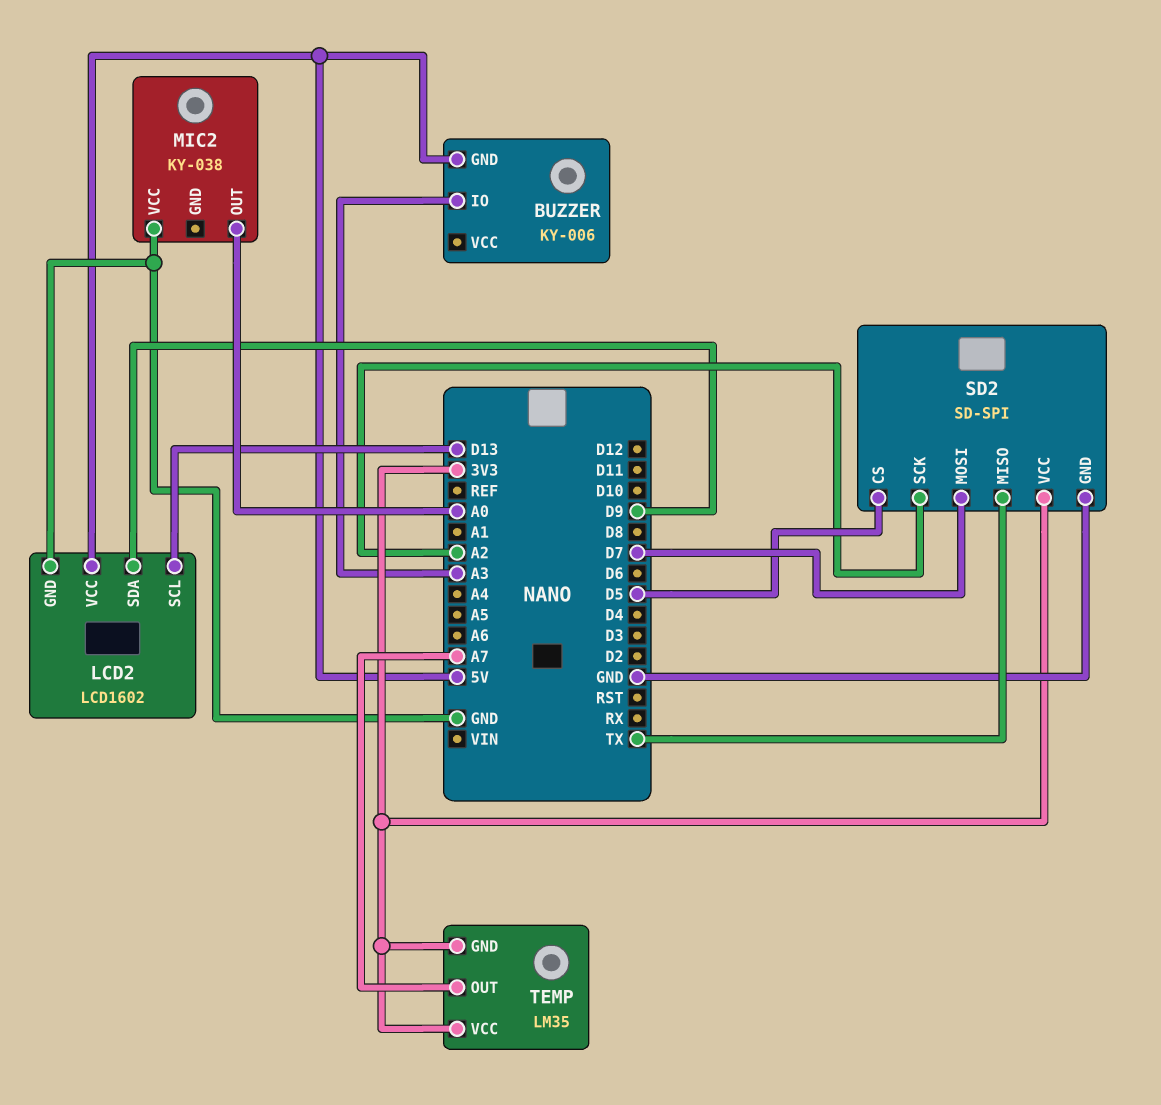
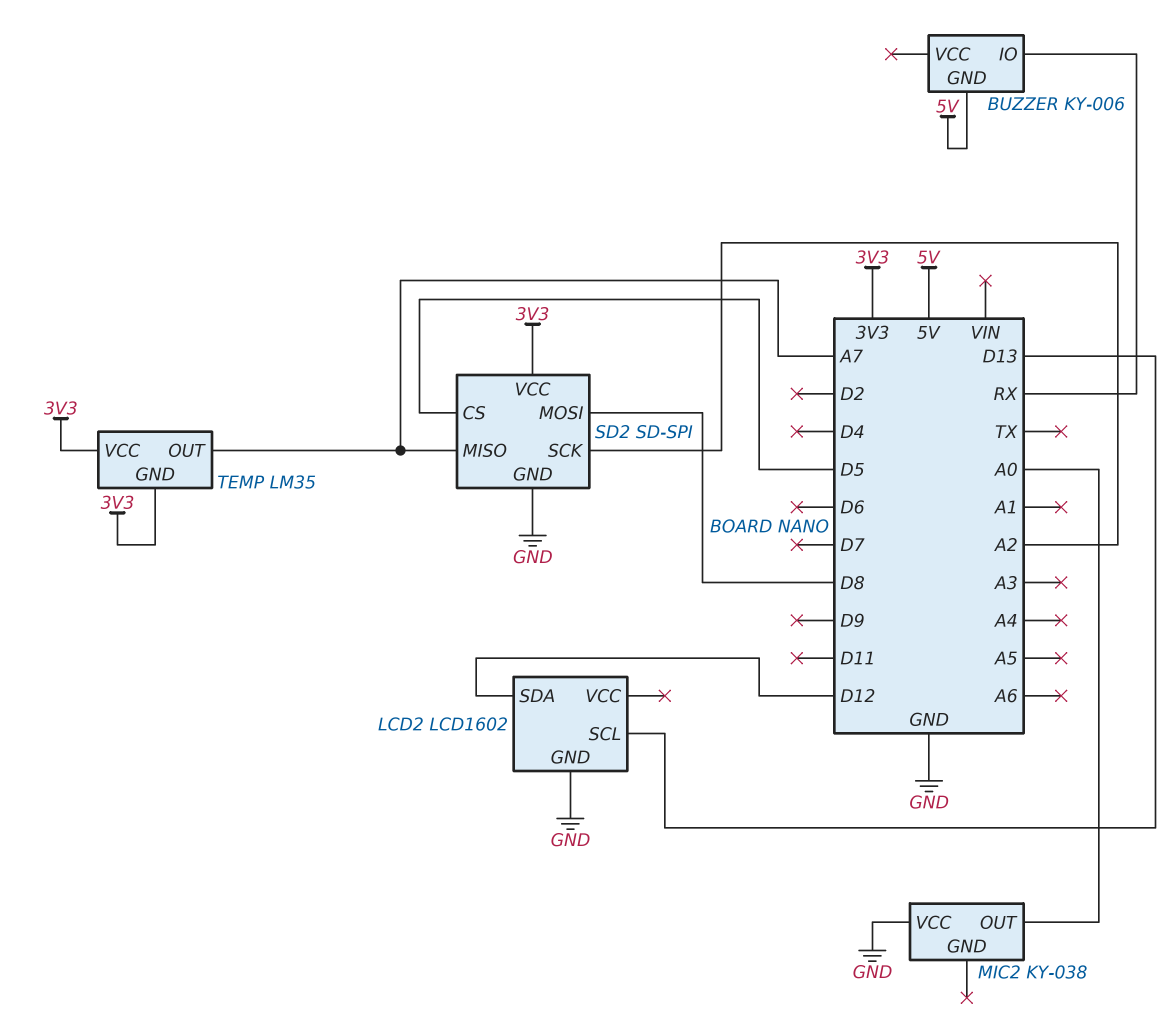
BUZZER pin IO: A3 -> RX
LCD2 pin SDA: D9 -> D12
LCD2 pin VCC: 5V -> none
SD2 pin MISO: TX -> A7
SD2 pin MOSI: D7 -> D8

